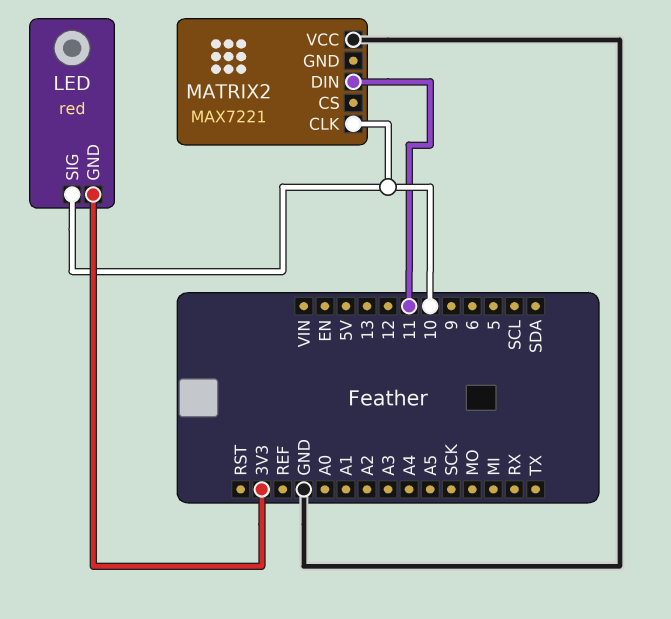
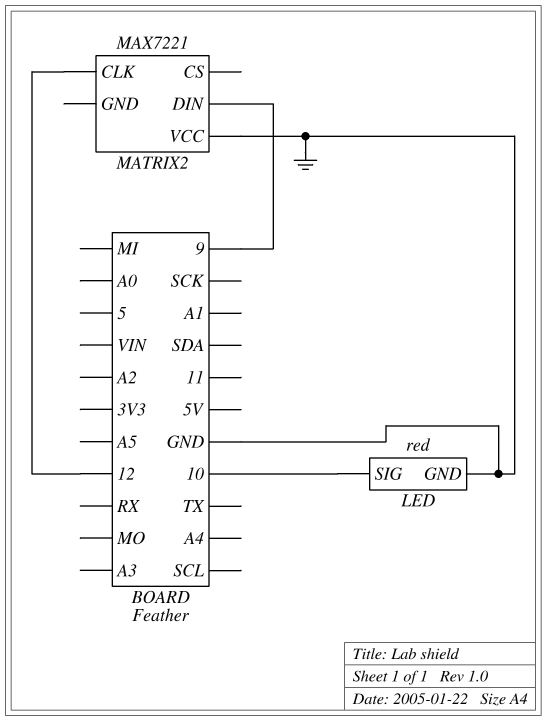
LED pin GND: 3V3 -> GND
MATRIX2 pin CLK: 10 -> 12
MATRIX2 pin DIN: 11 -> 9

